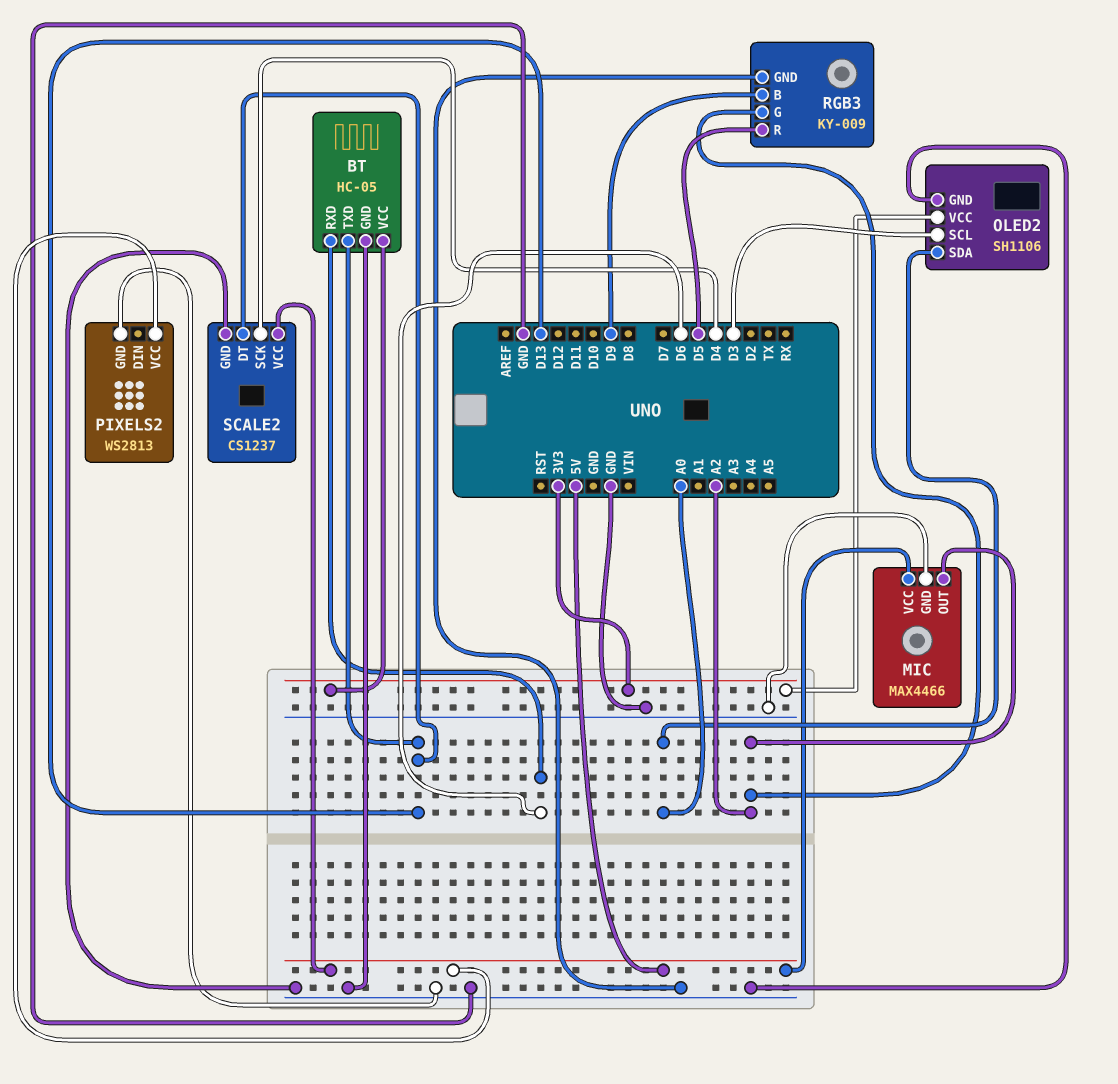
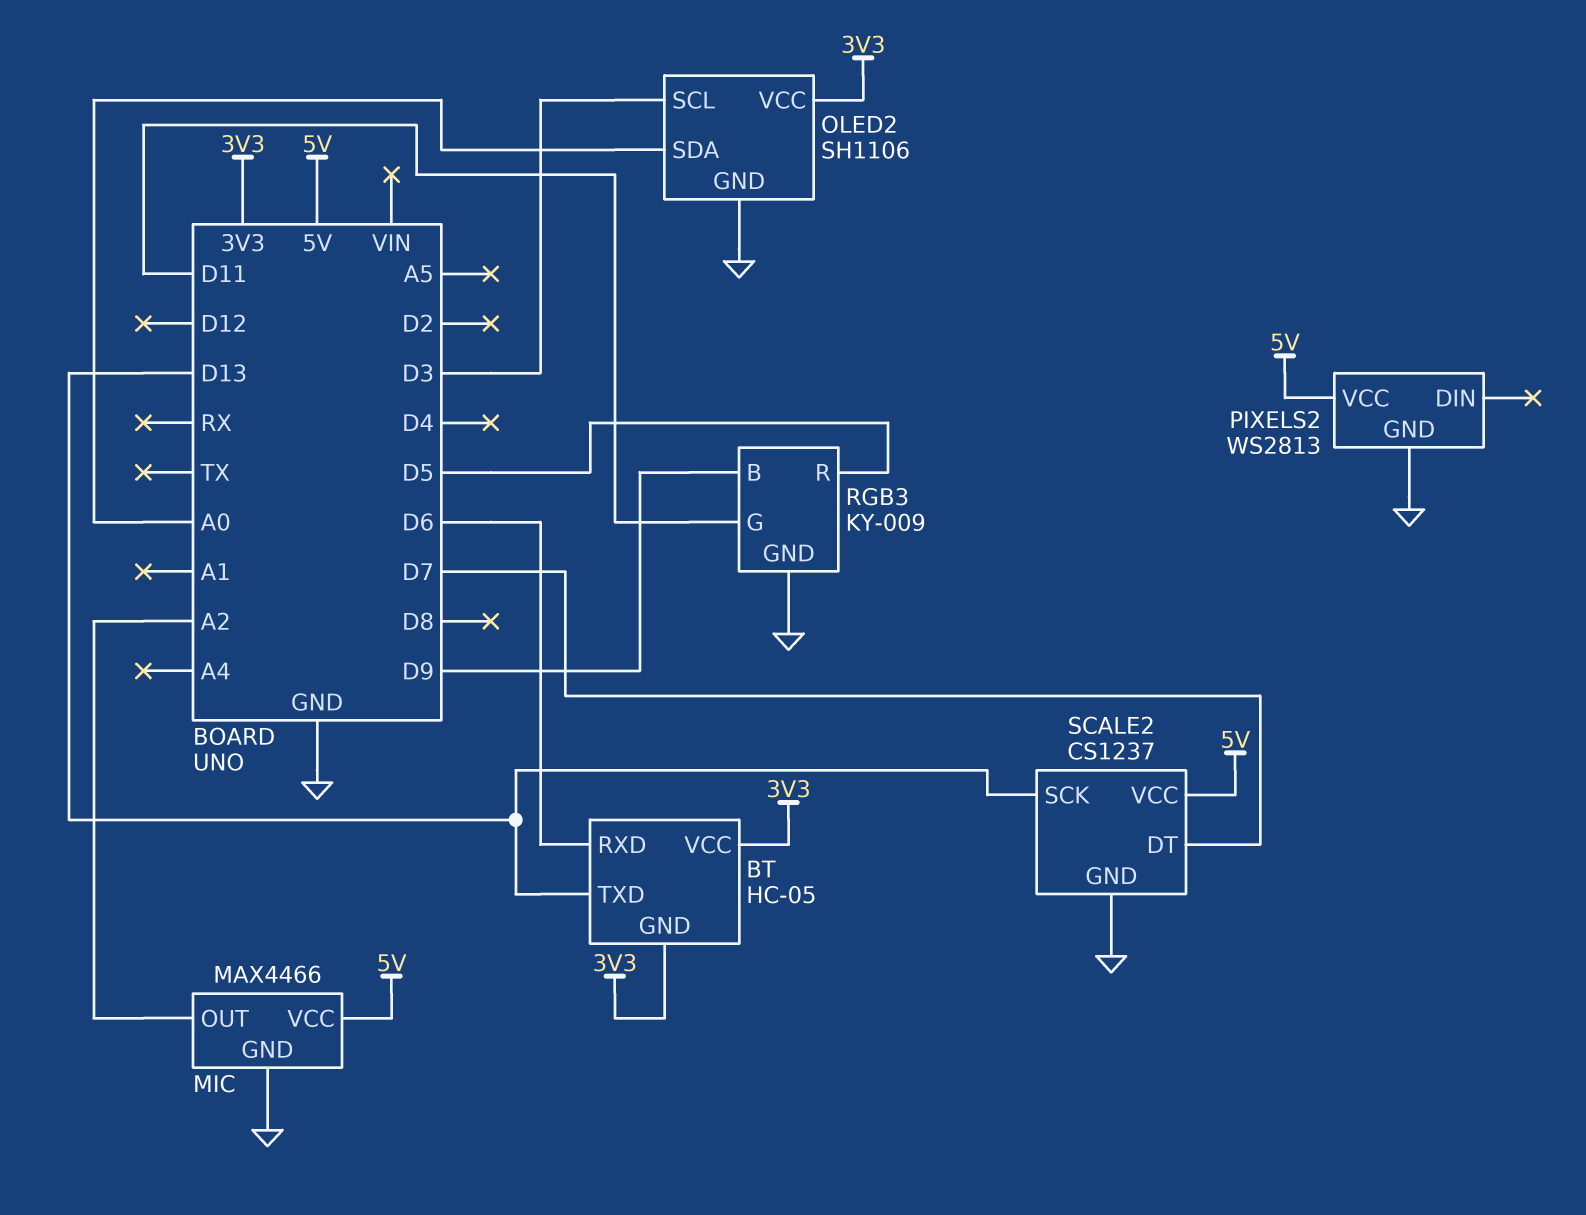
BT pin GND: GND -> 3V3
RGB3 pin G: A2 -> D11
SCALE2 pin DT: D13 -> D7
SCALE2 pin SCK: D4 -> D13

